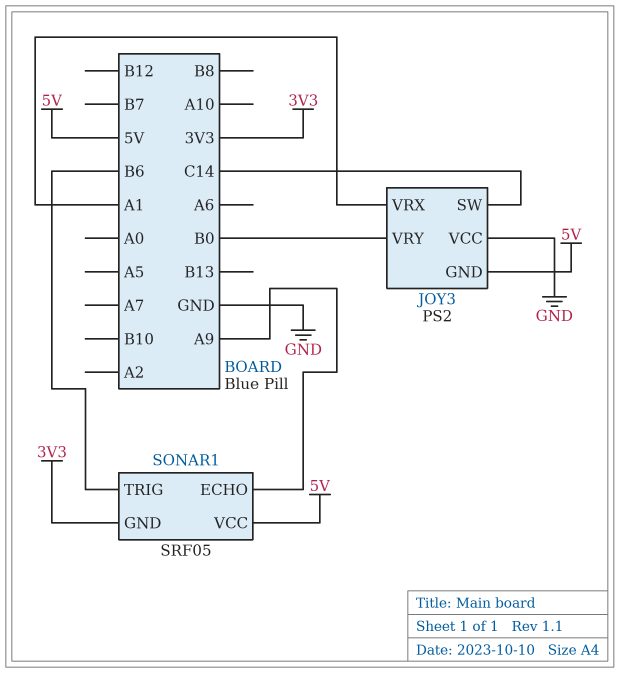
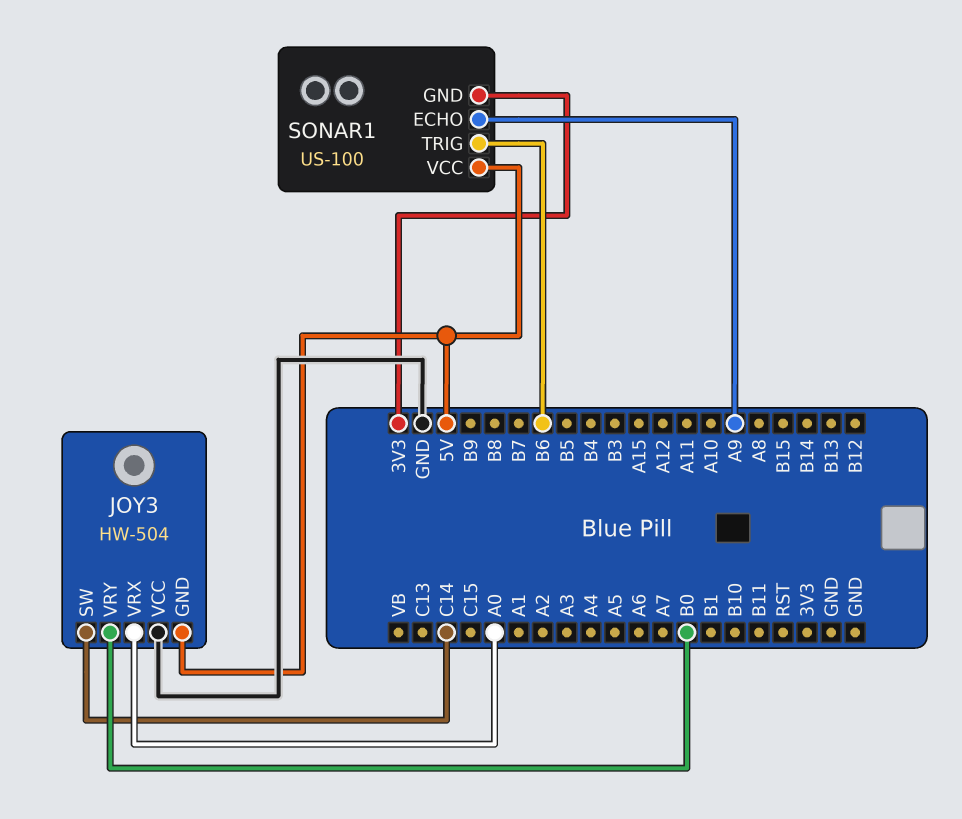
JOY3: PS2 -> HW-504
JOY3 pin VRX: A1 -> A0
SONAR1: SRF05 -> US-100

